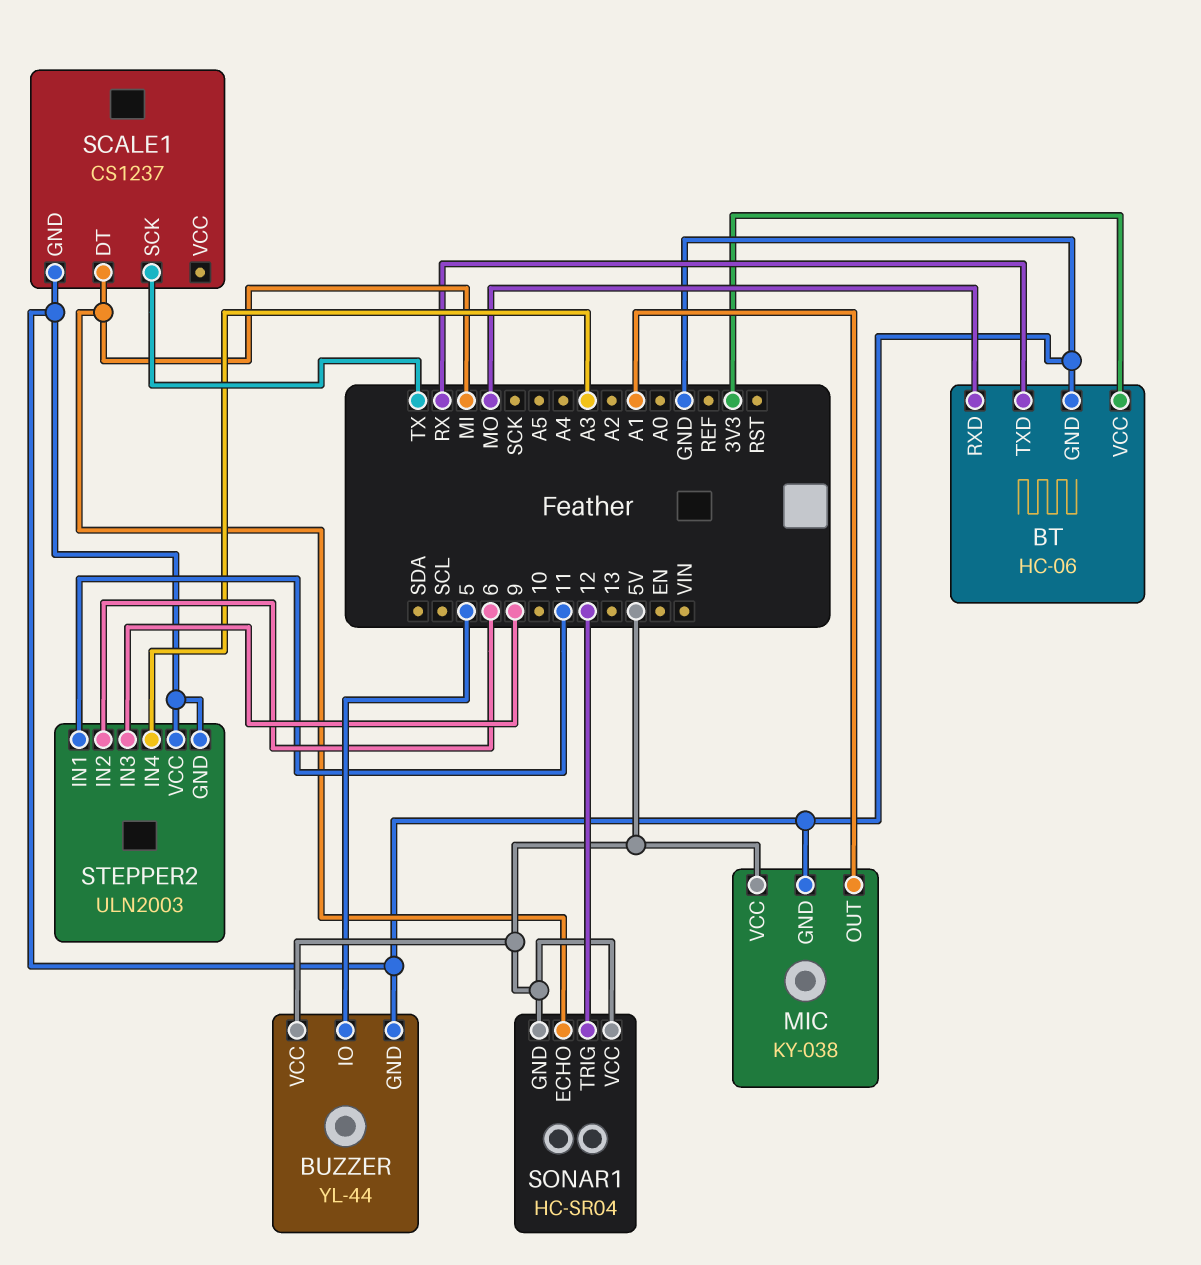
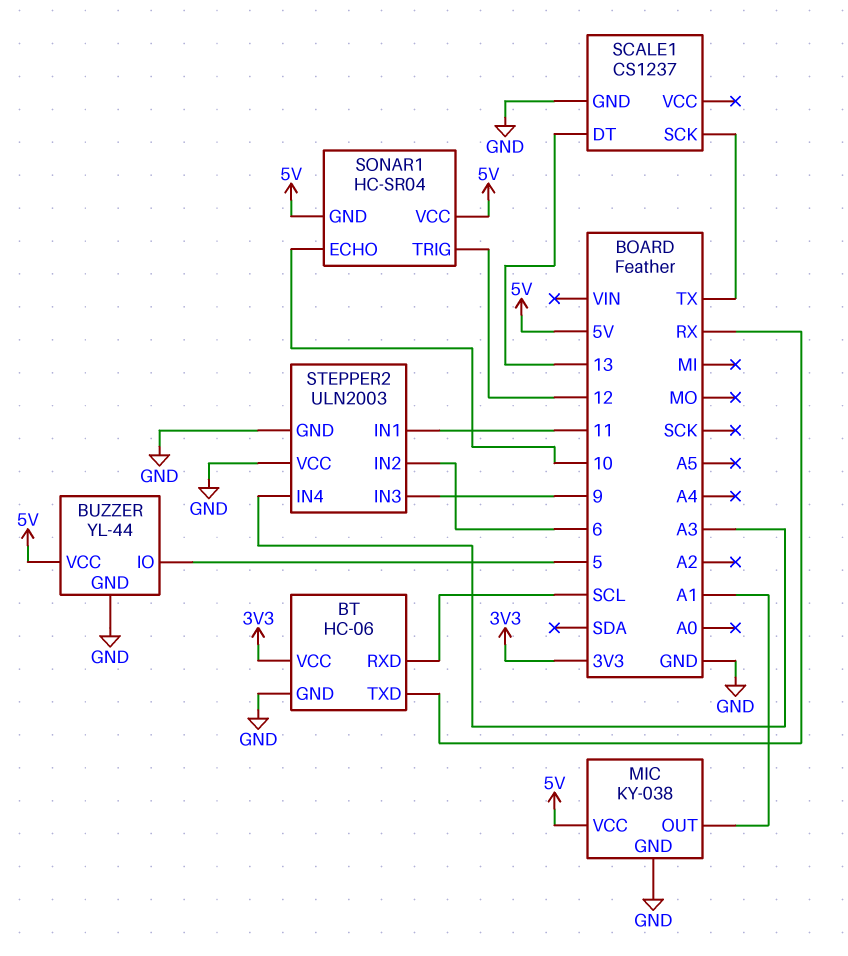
BT pin RXD: MO -> SCL
SCALE1 pin DT: MI -> 13
SONAR1 pin ECHO: MI -> 10

